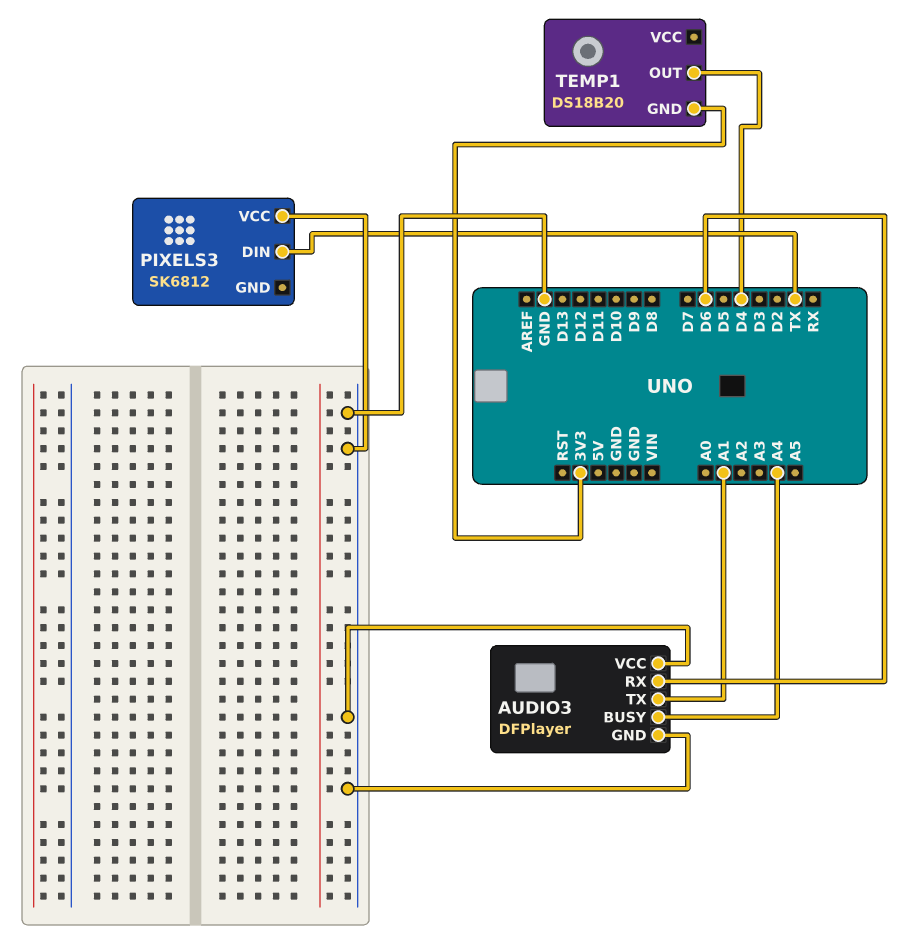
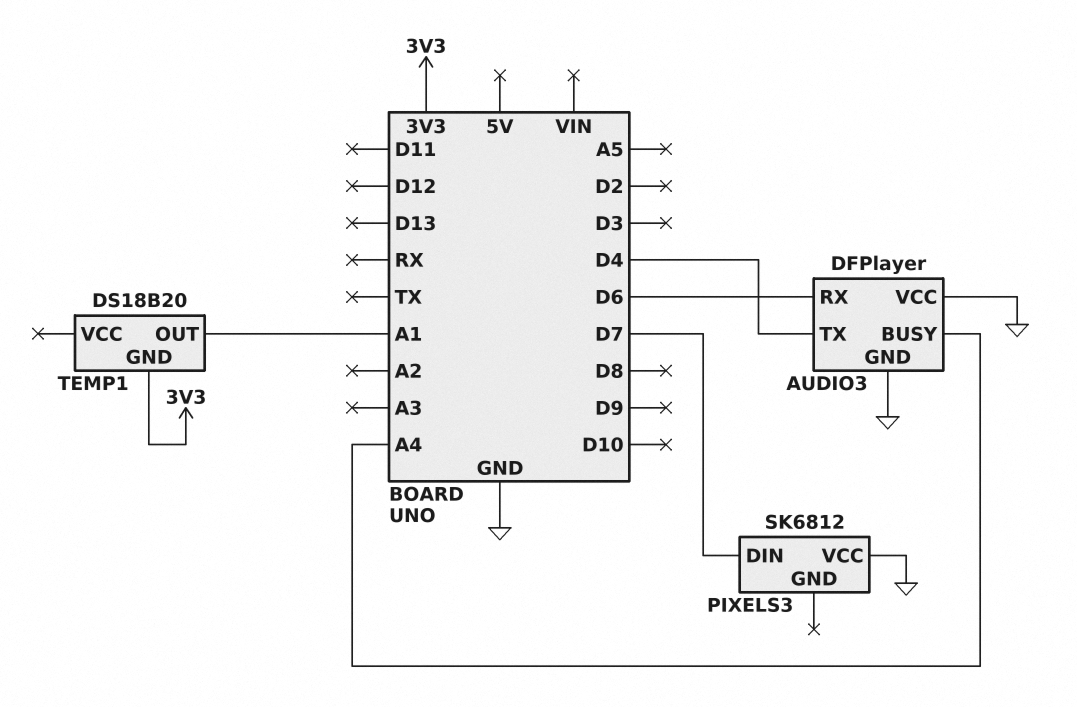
AUDIO3 pin TX: A1 -> D4
PIXELS3 pin DIN: TX -> D7
TEMP1 pin OUT: D4 -> A1

